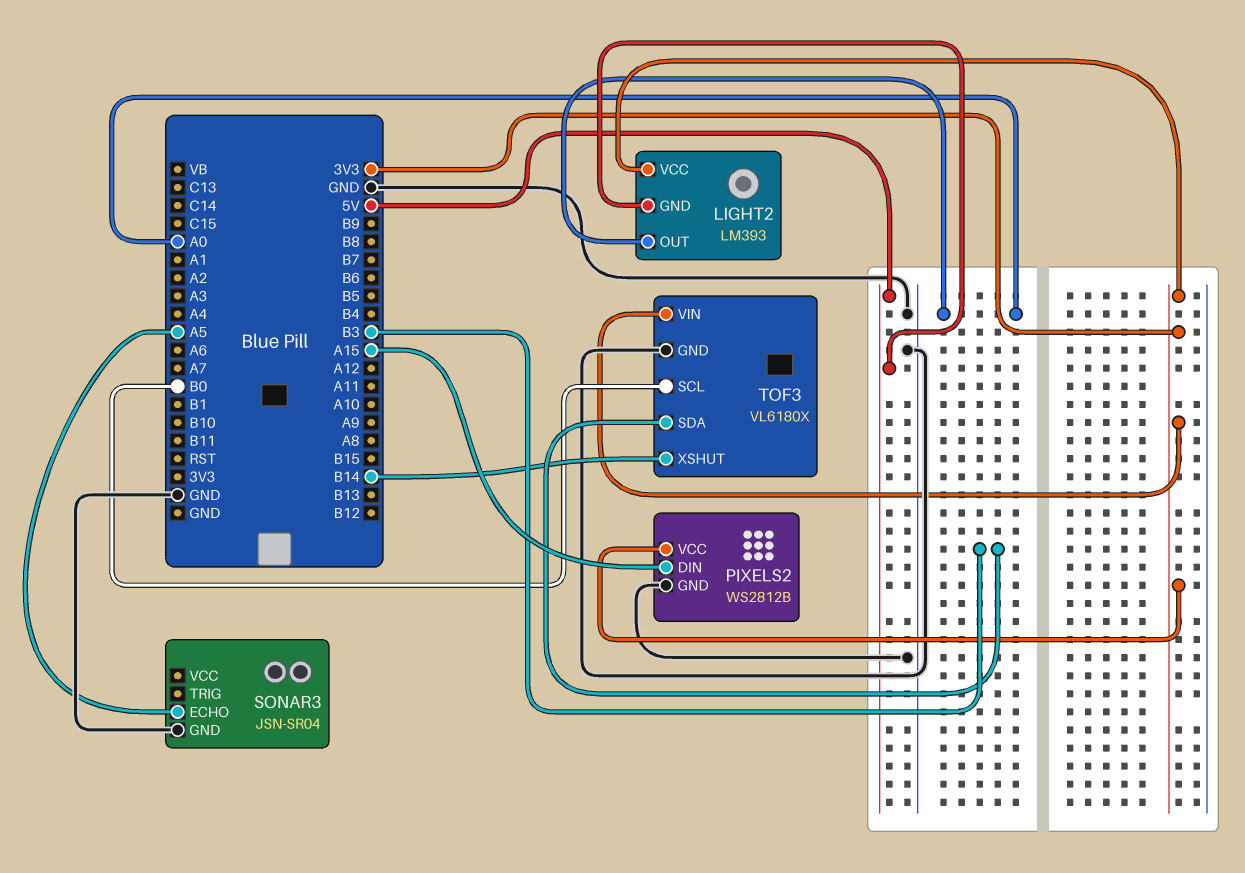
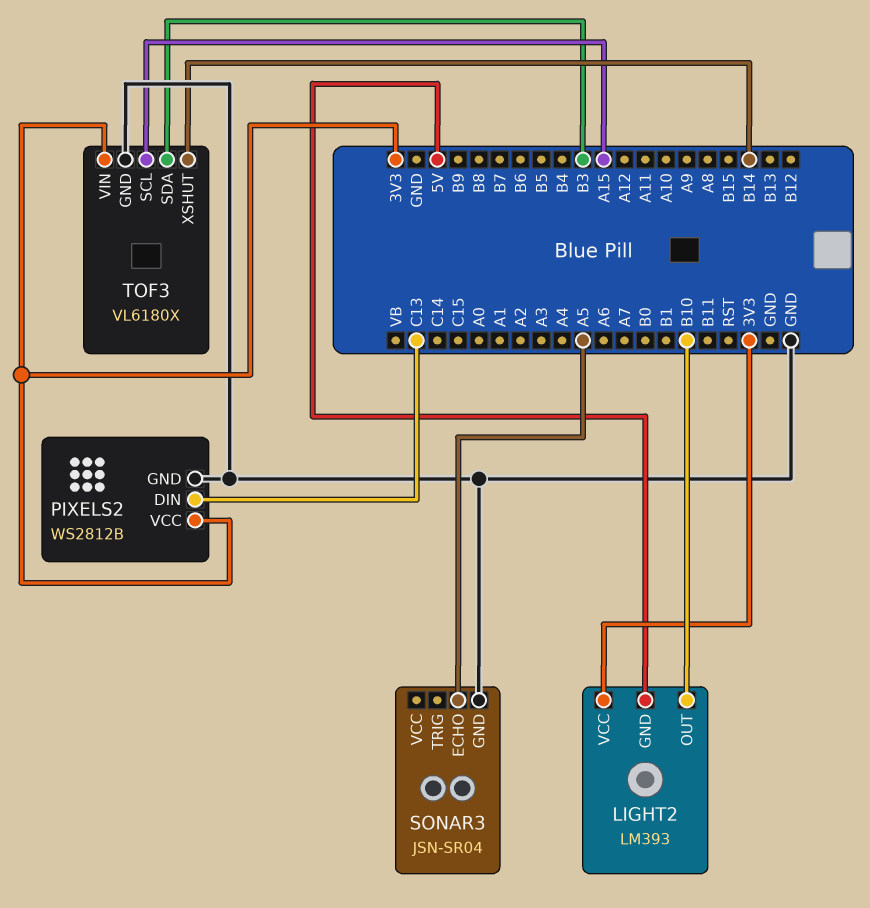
LIGHT2 pin OUT: A0 -> B10
PIXELS2 pin DIN: A15 -> C13
TOF3 pin SCL: B0 -> A15

